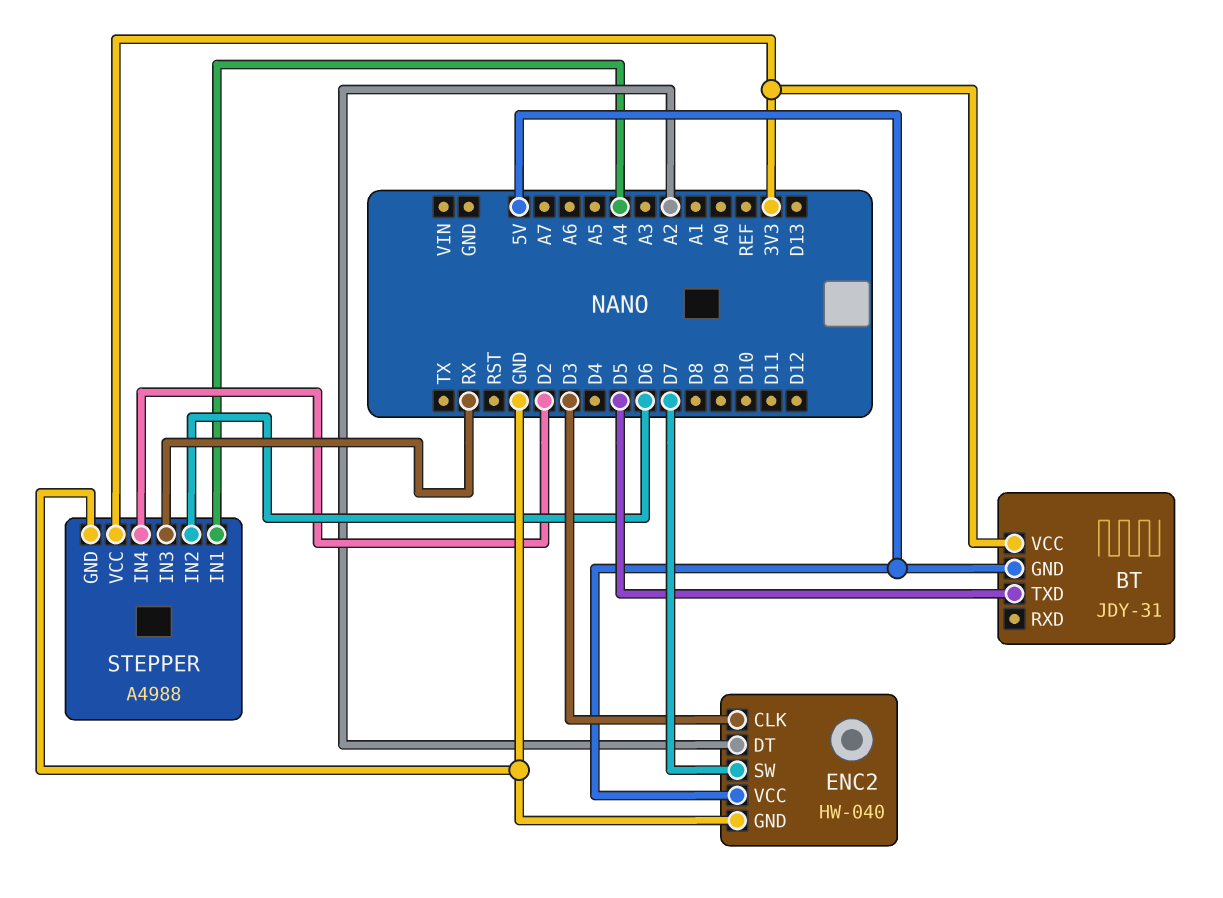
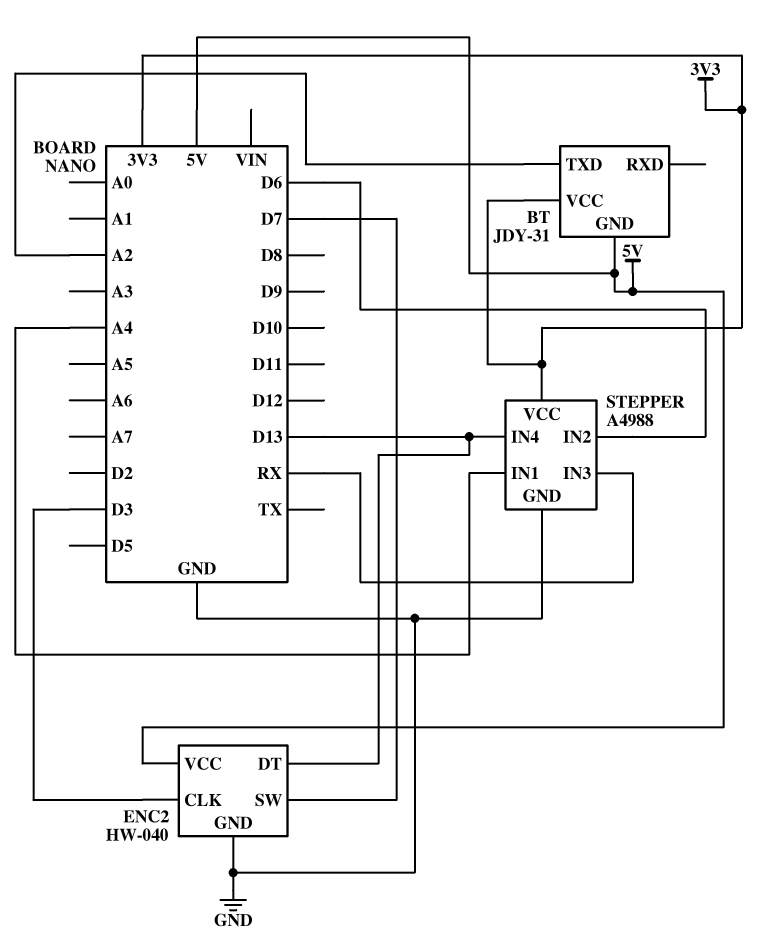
BT pin TXD: D5 -> A2
ENC2 pin DT: A2 -> D13
STEPPER pin IN4: D2 -> D13

